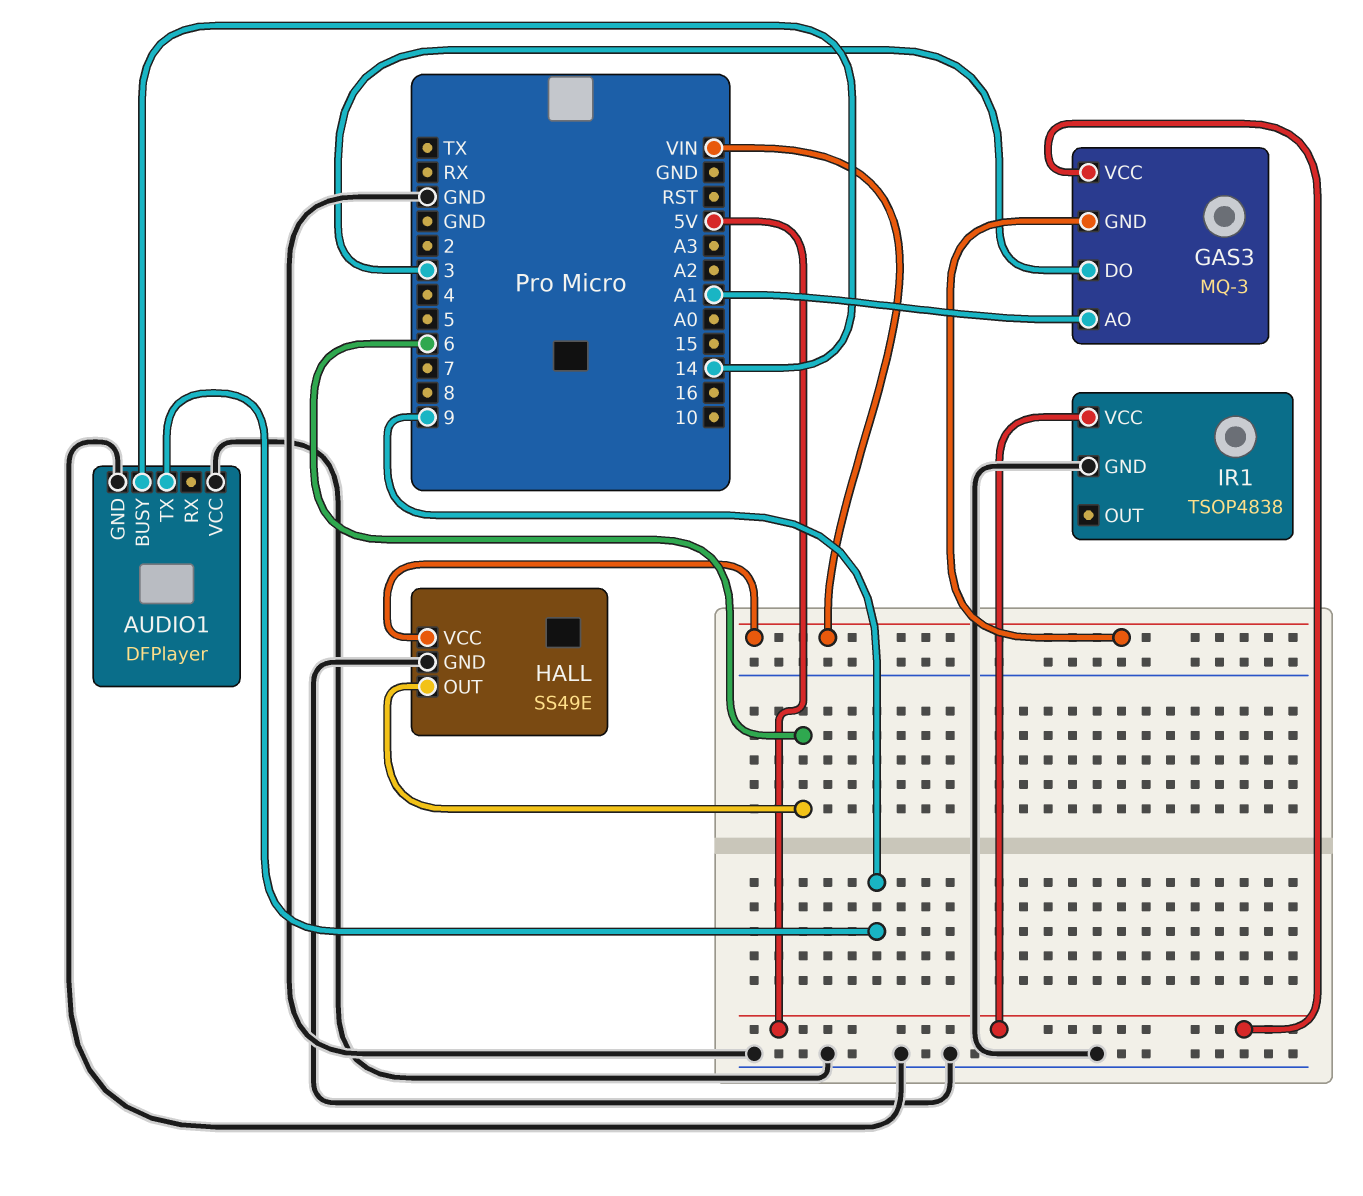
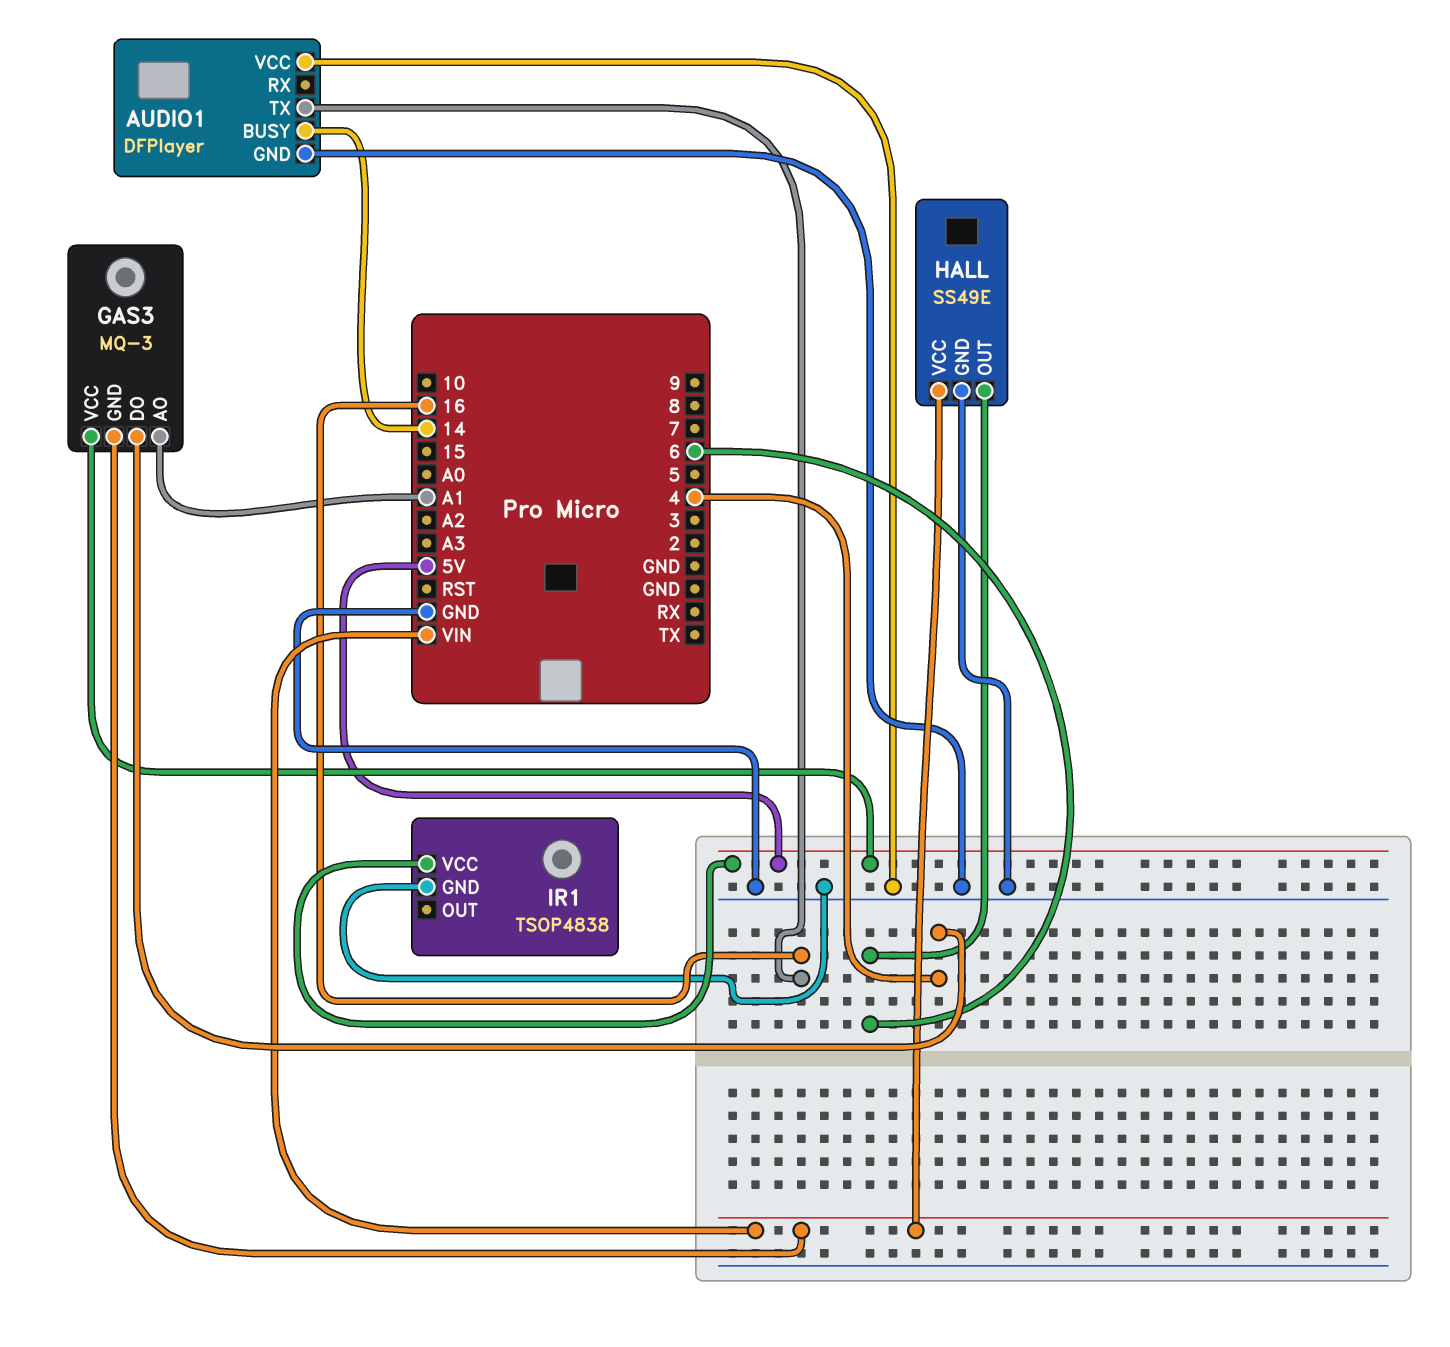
AUDIO1 pin TX: 9 -> 16
GAS3 pin DO: 3 -> 4

